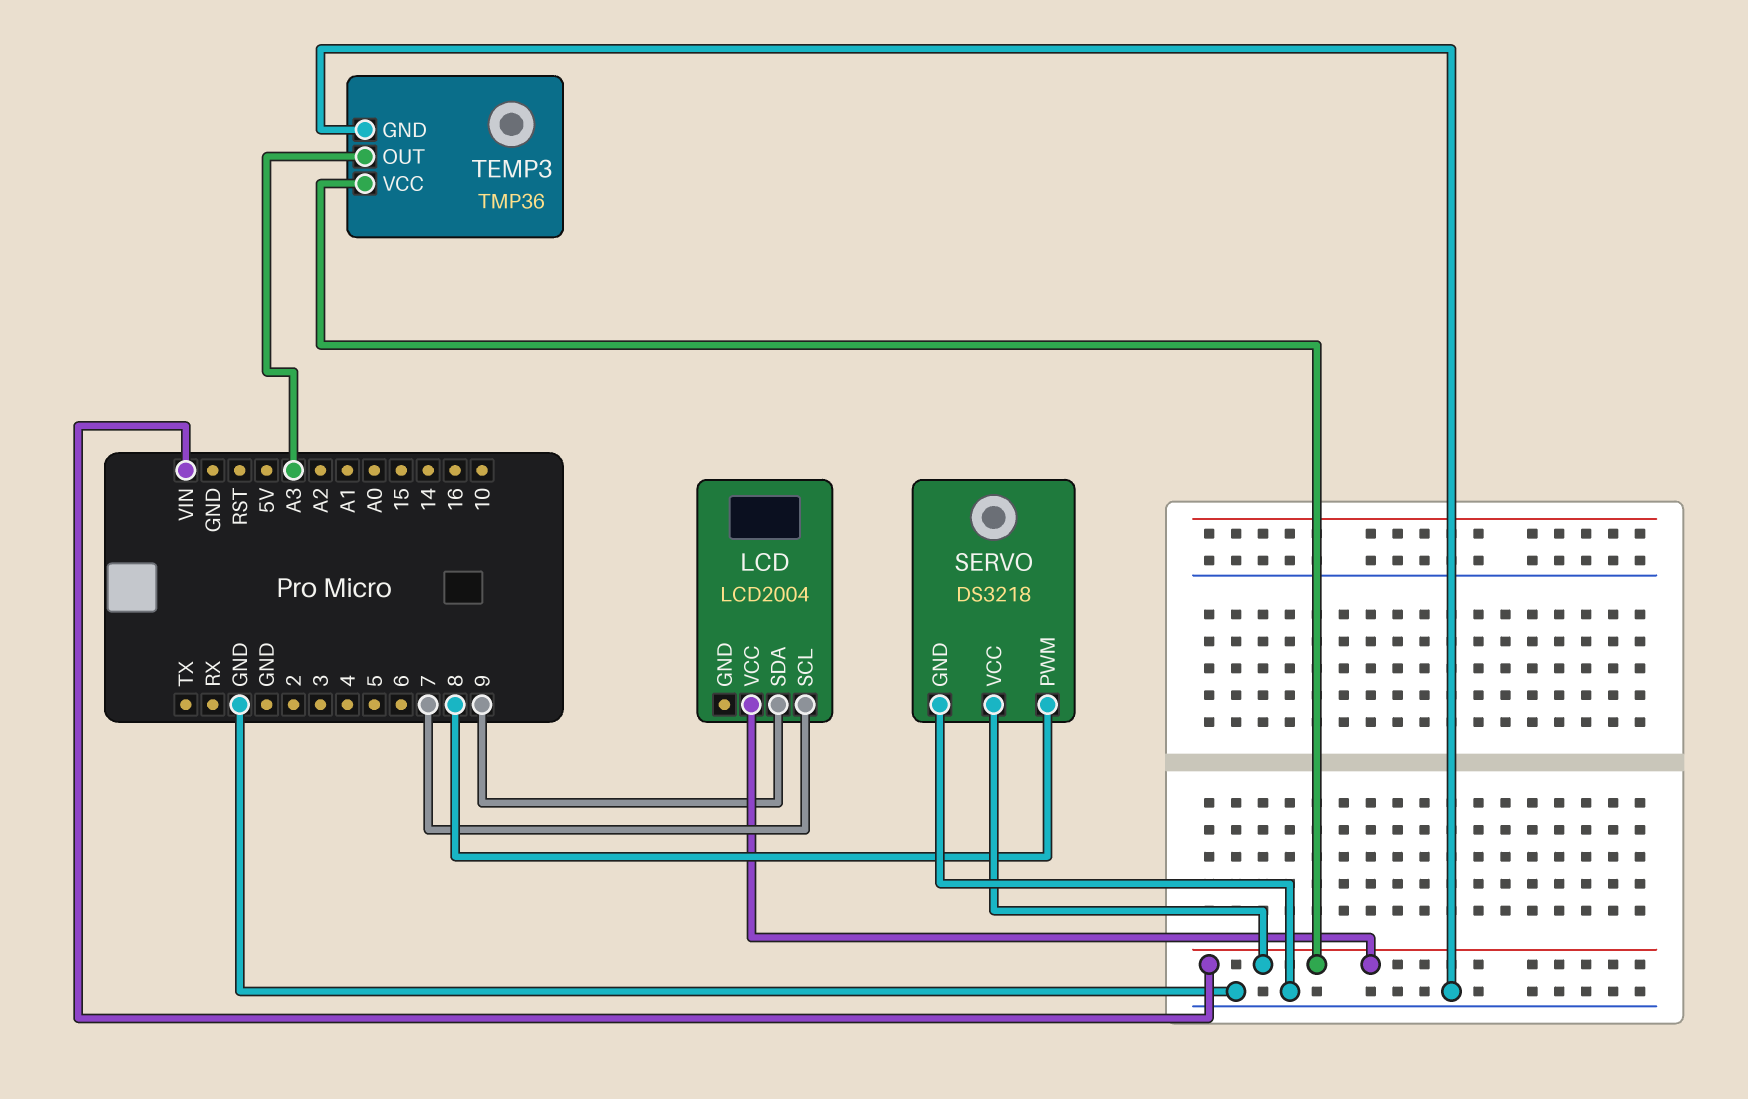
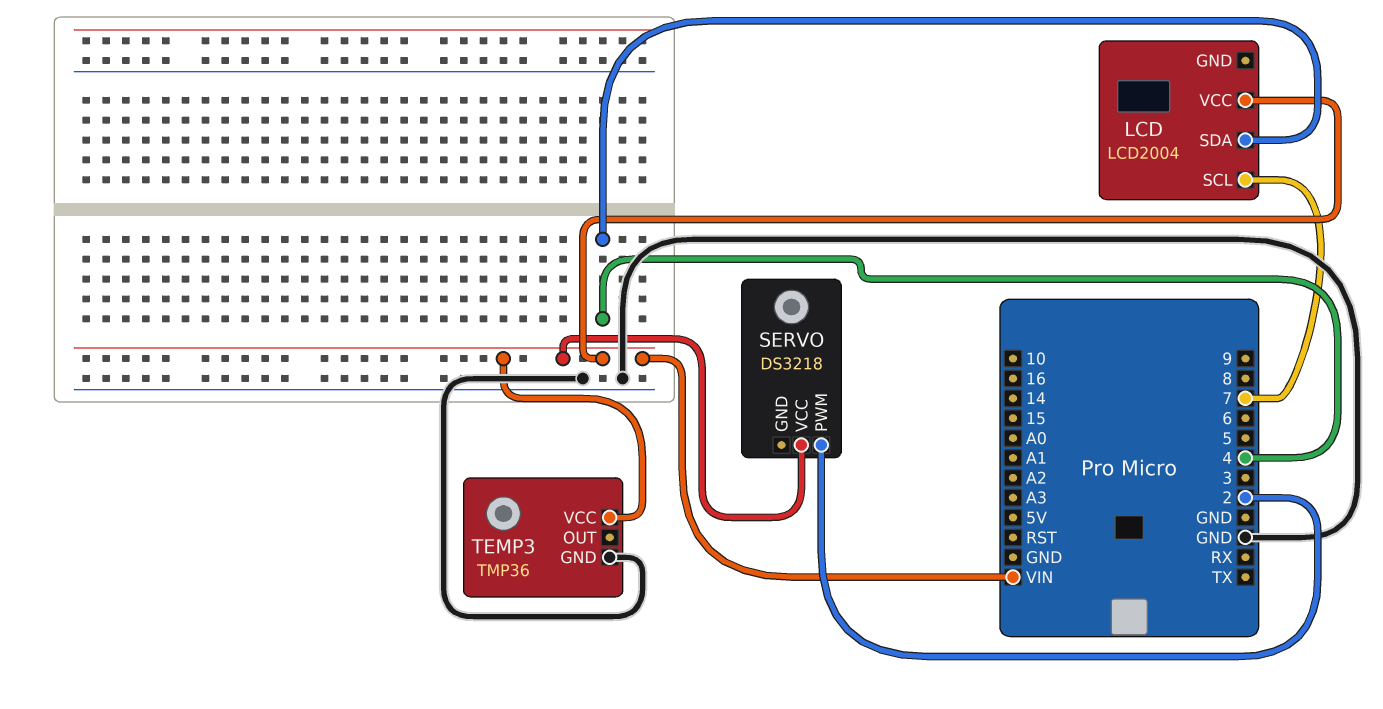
LCD pin SDA: 9 -> 4
SERVO pin GND: GND -> none
SERVO pin PWM: 8 -> 2
TEMP3 pin OUT: A3 -> none

